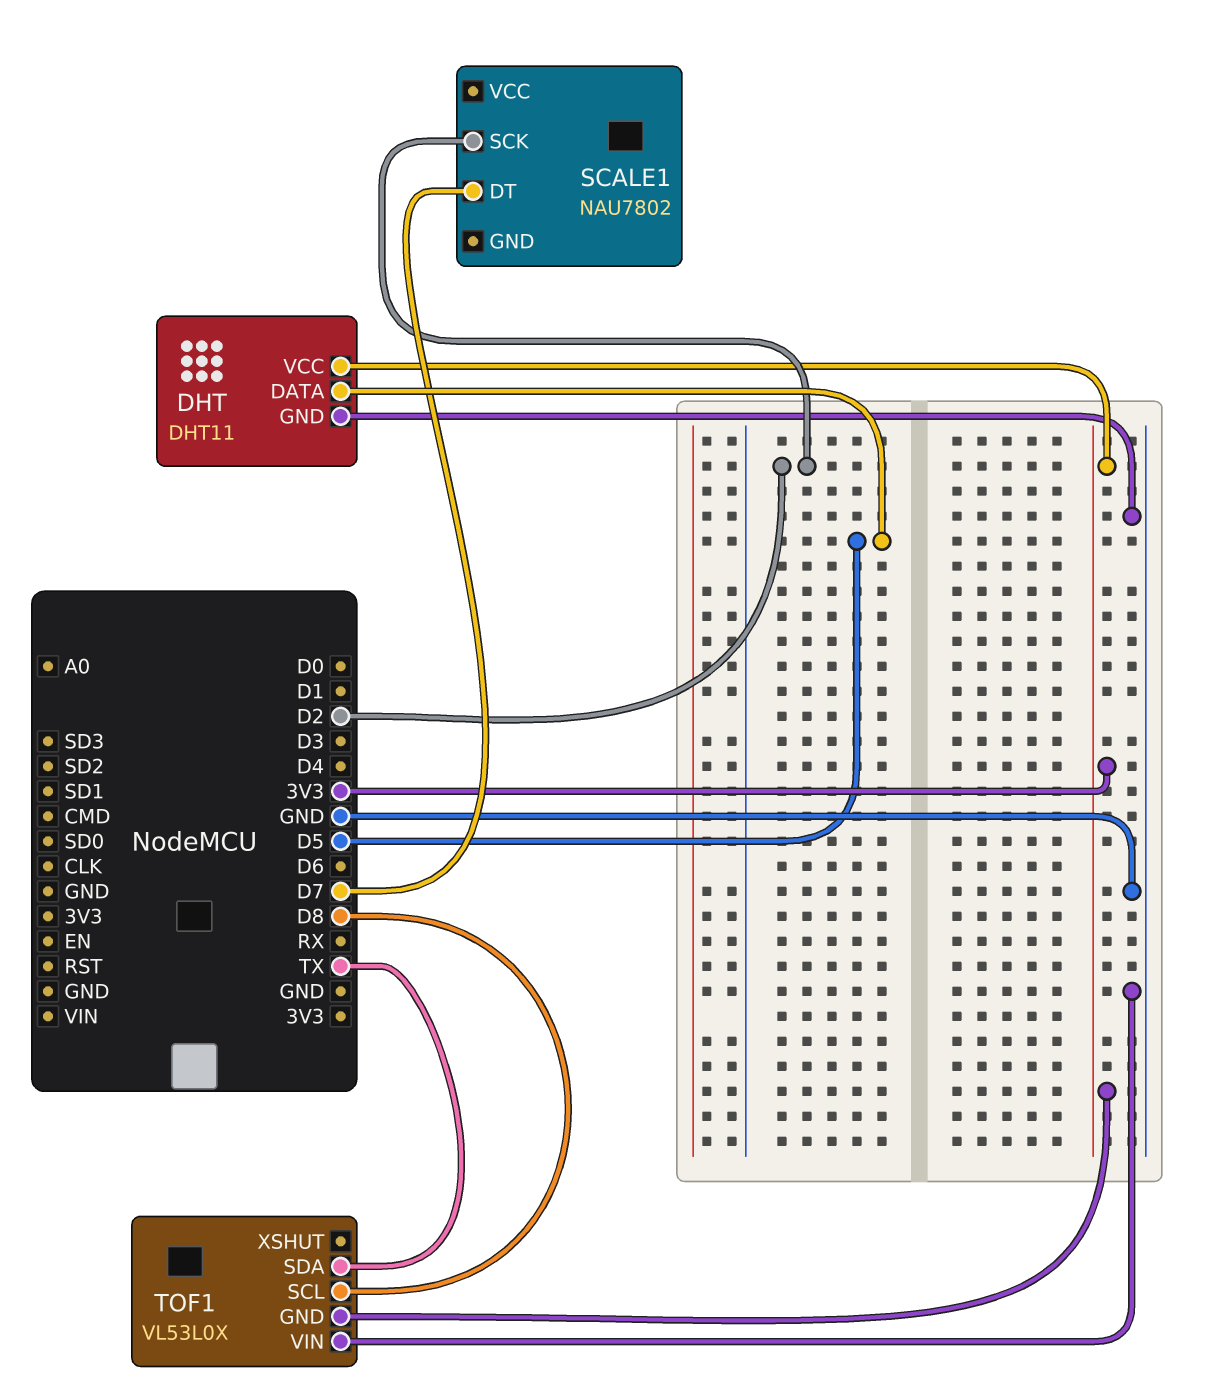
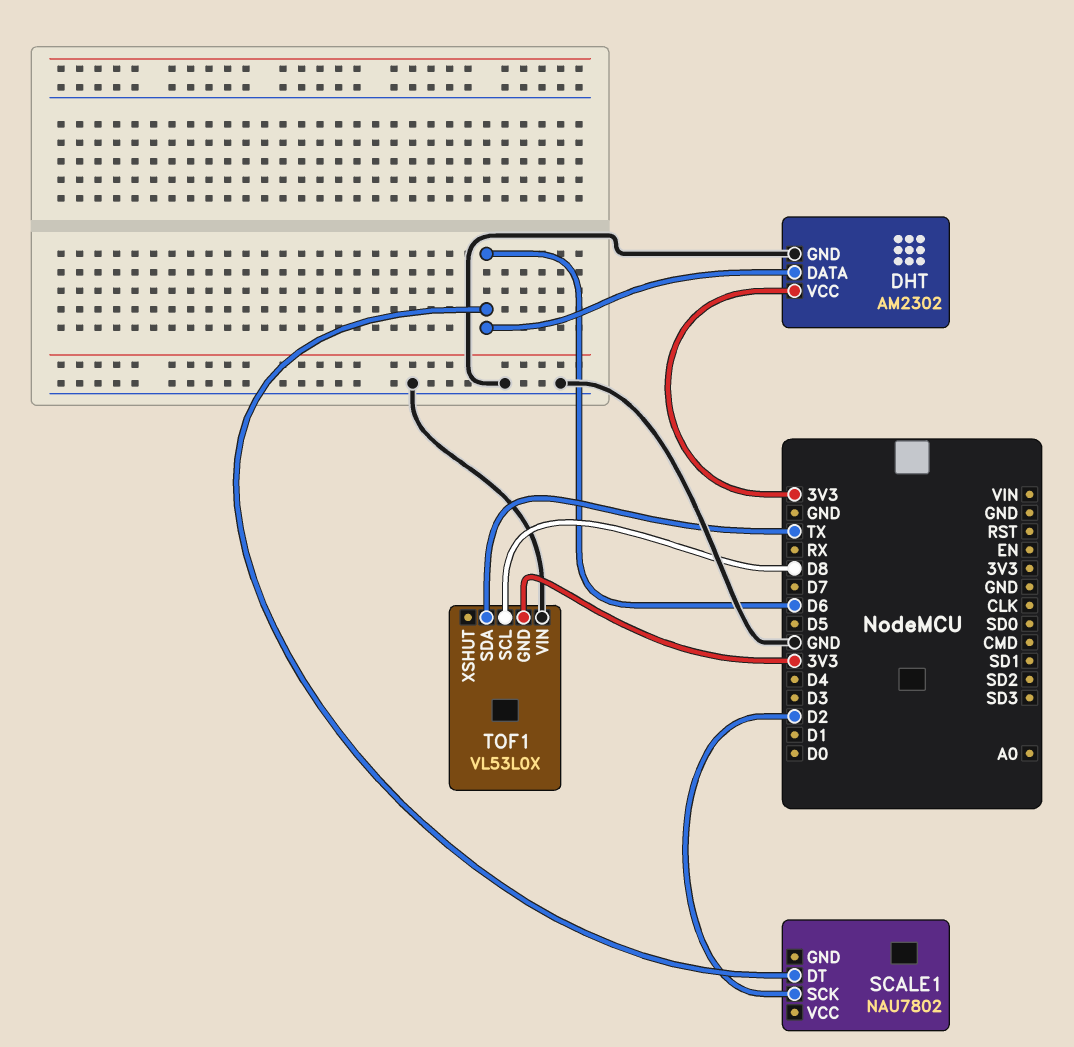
DHT: DHT11 -> AM2302
DHT pin DATA: D5 -> D6
SCALE1 pin DT: D7 -> D6

